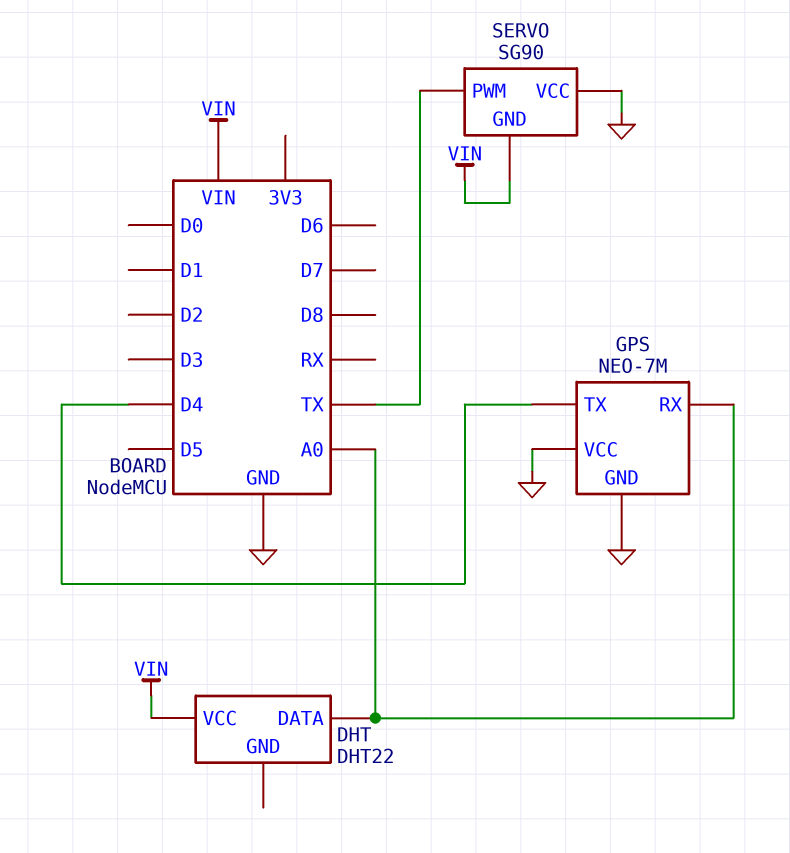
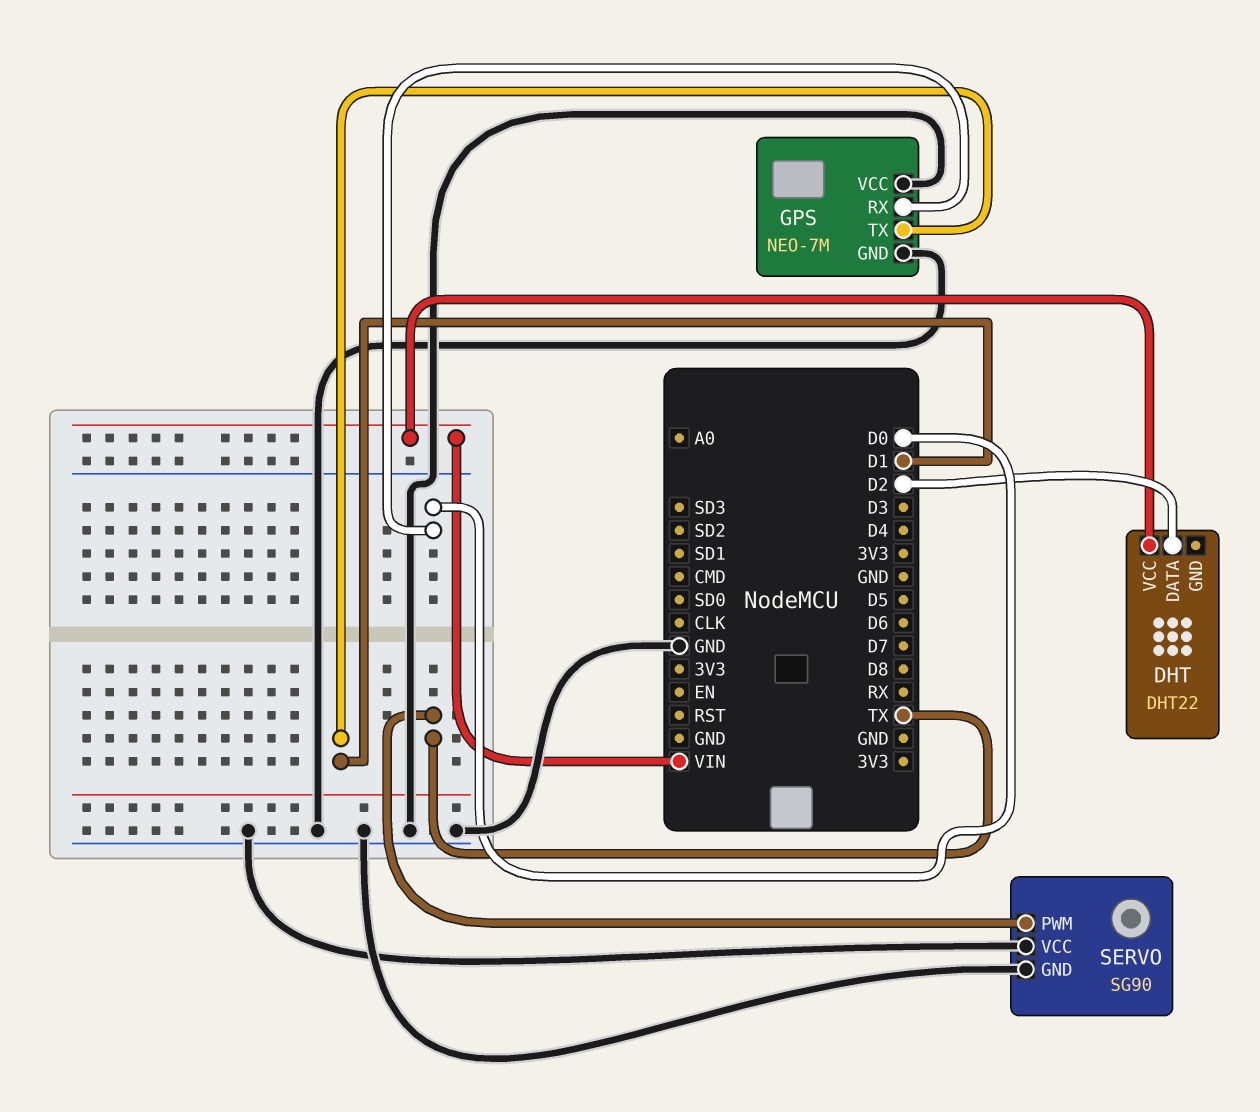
DHT pin DATA: A0 -> D2
GPS pin RX: A0 -> D0
GPS pin TX: D4 -> D1
SERVO pin GND: VIN -> GND

